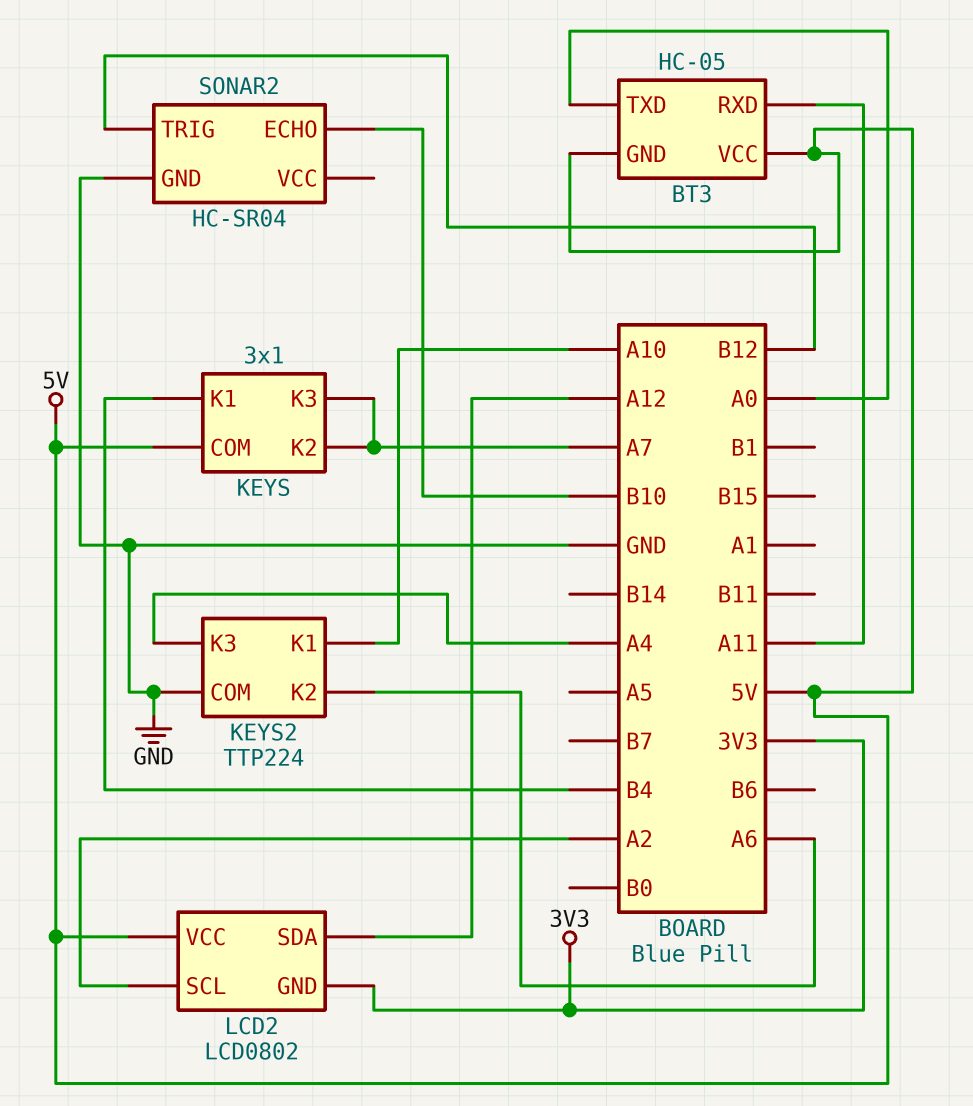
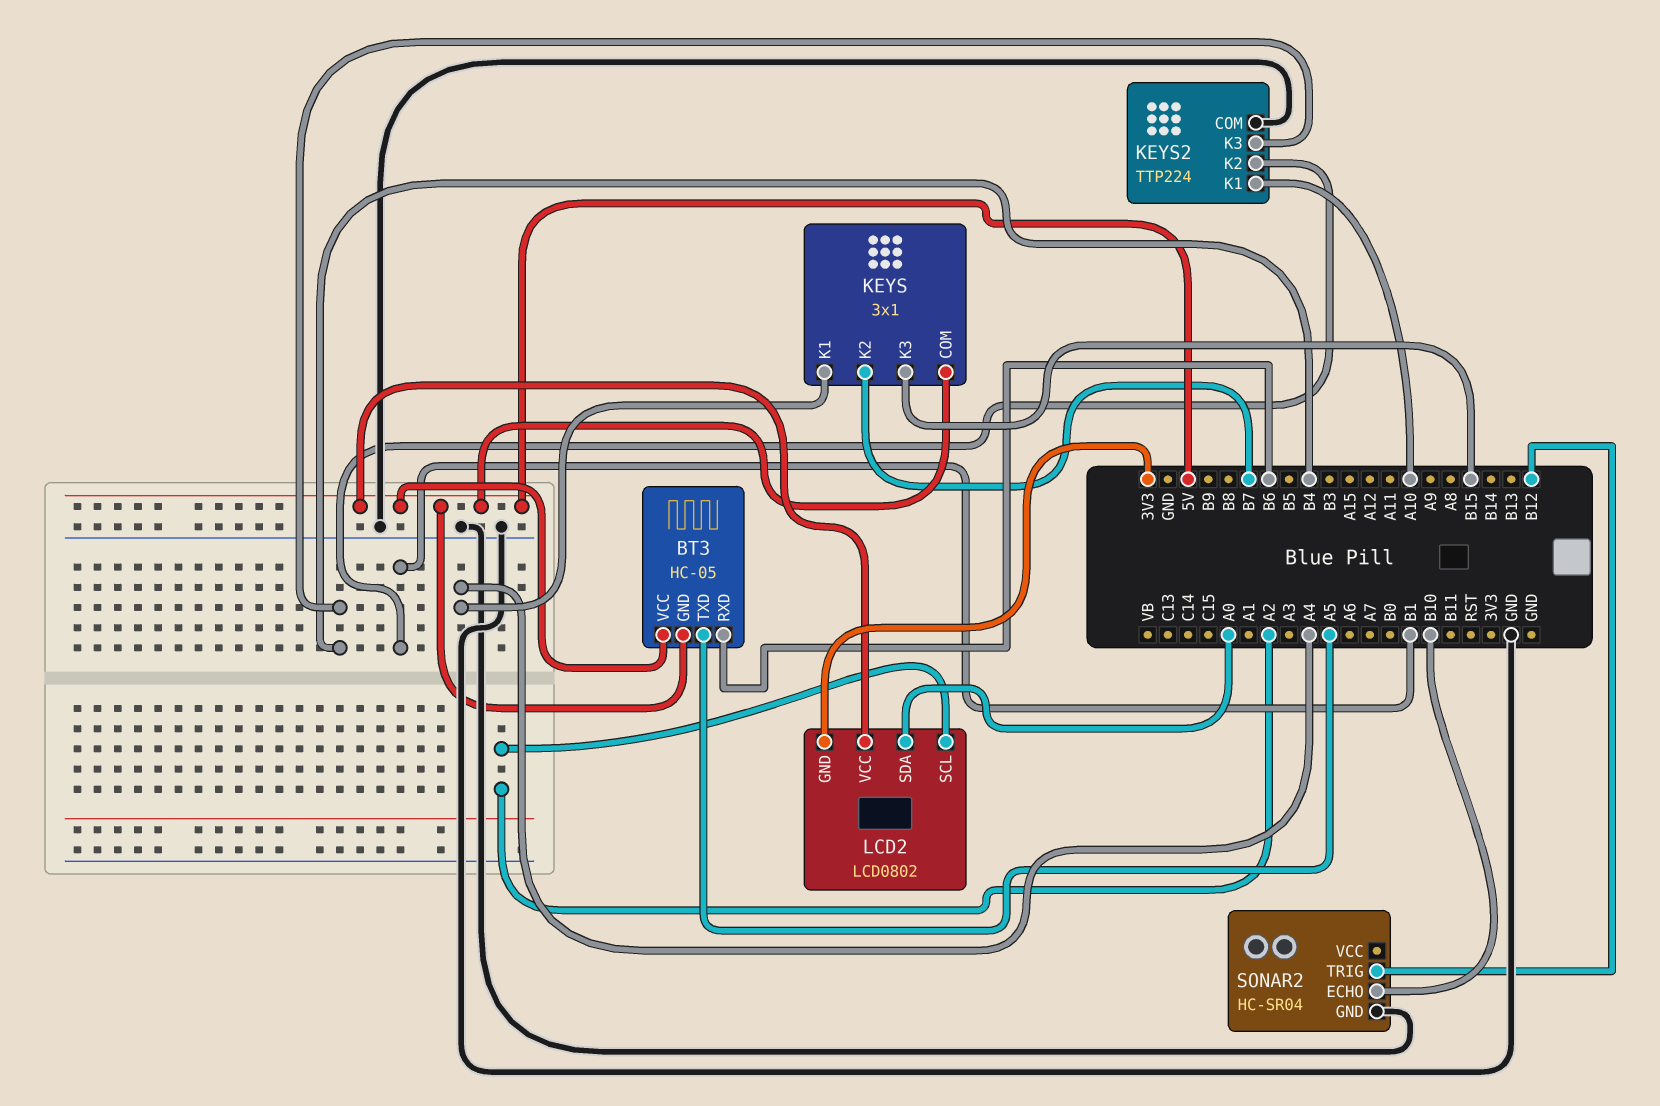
BT3 pin RXD: A11 -> B6
BT3 pin TXD: A0 -> A5
KEYS pin K1: B4 -> A4
KEYS pin K2: A7 -> B7
KEYS pin K3: A7 -> B15
KEYS2 pin K2: A6 -> B1
KEYS2 pin K3: A4 -> B4
LCD2 pin SDA: A12 -> A0

